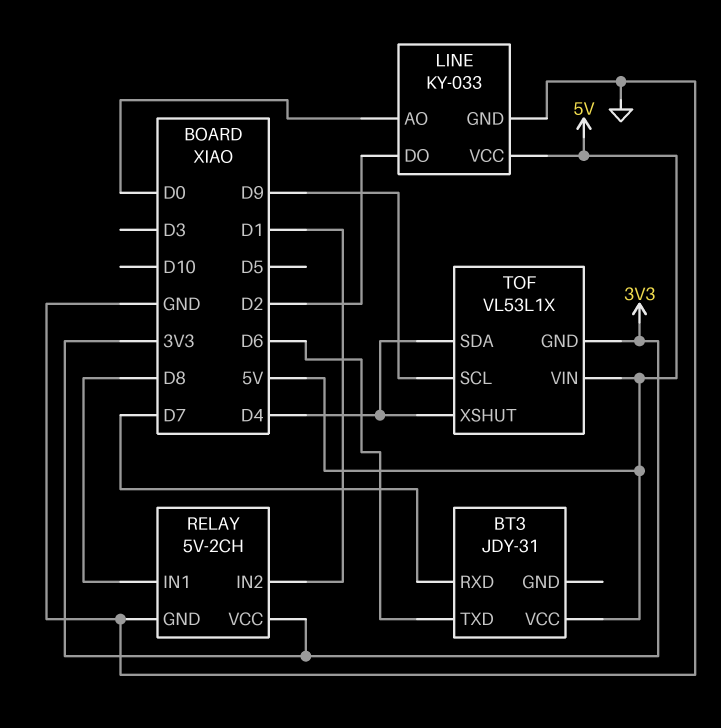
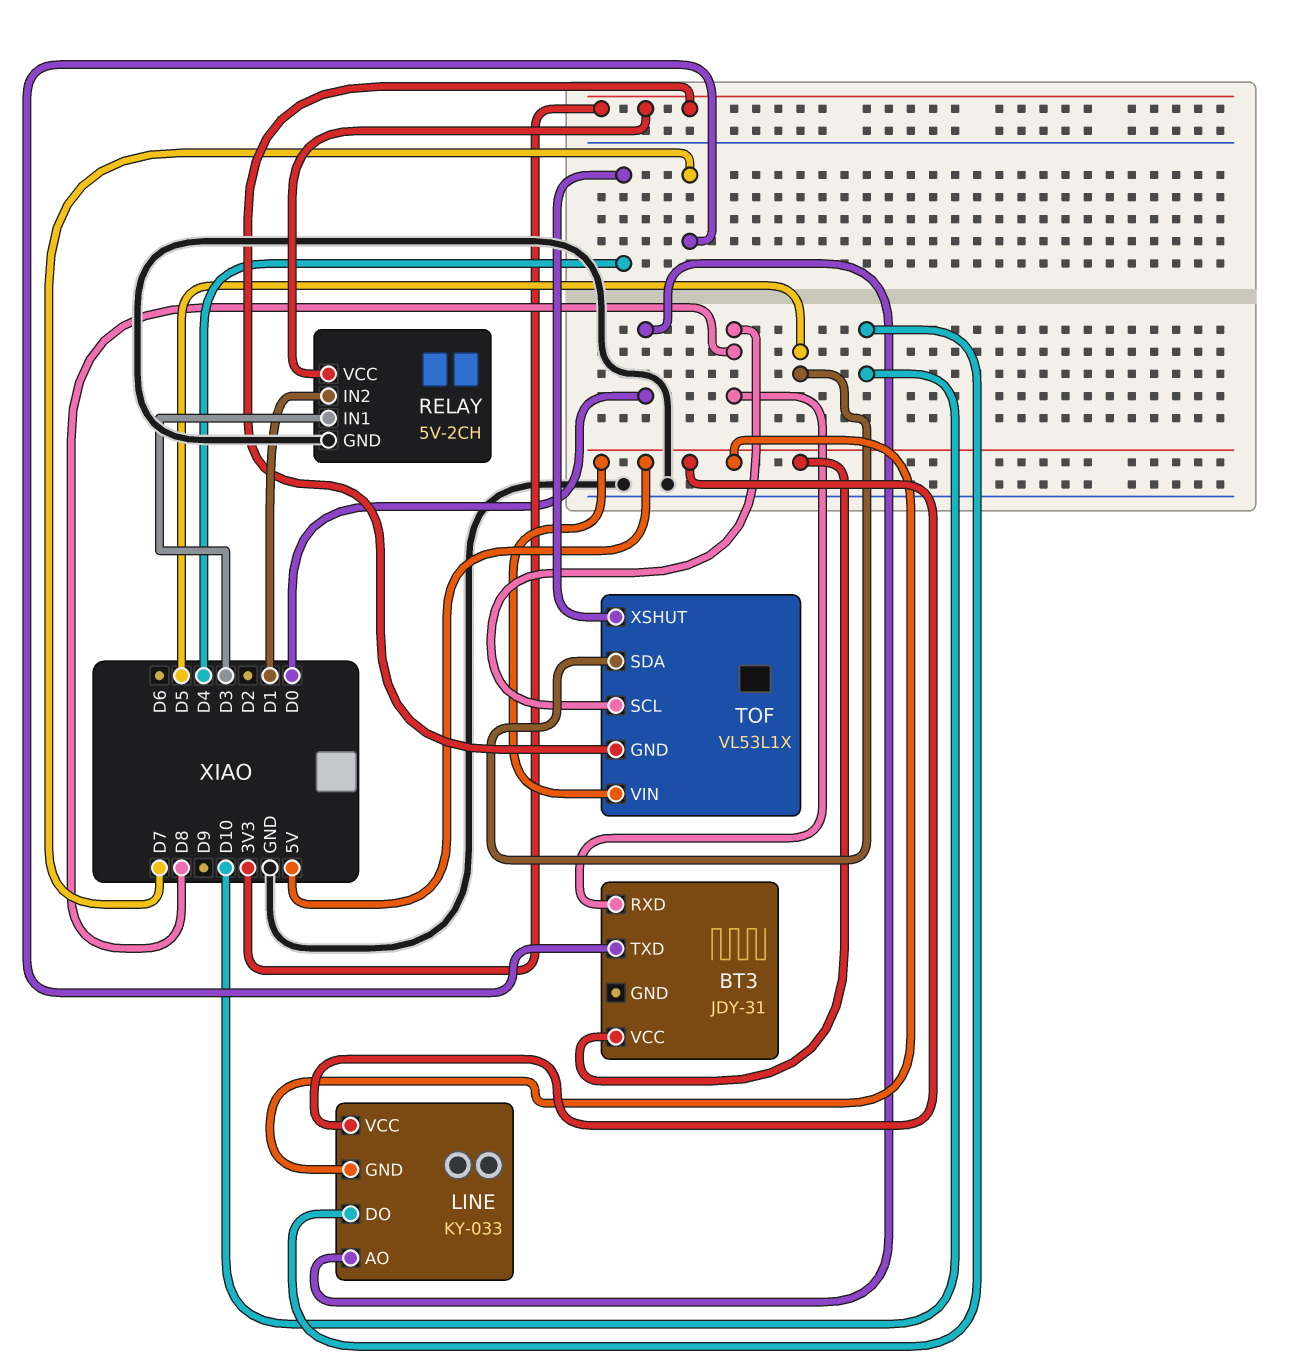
BT3 pin RXD: D7 -> D8
BT3 pin TXD: D6 -> D7
LINE pin DO: D2 -> D10
LINE pin GND: GND -> 5V
RELAY pin IN1: D8 -> D3
TOF pin SCL: D9 -> D8
TOF pin SDA: D4 -> D5

